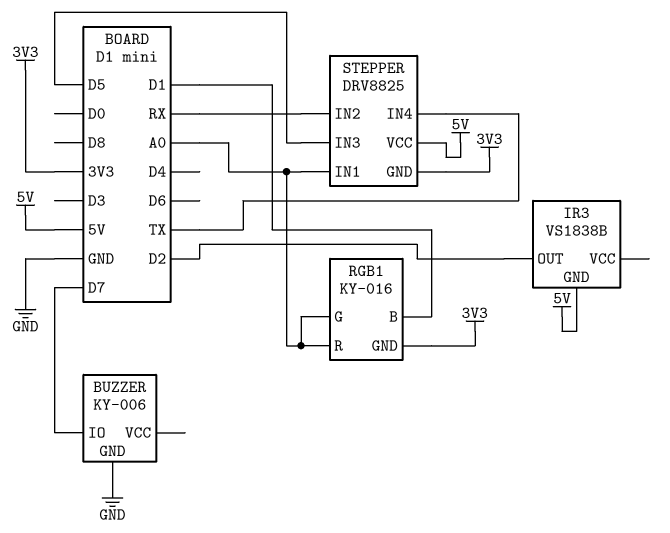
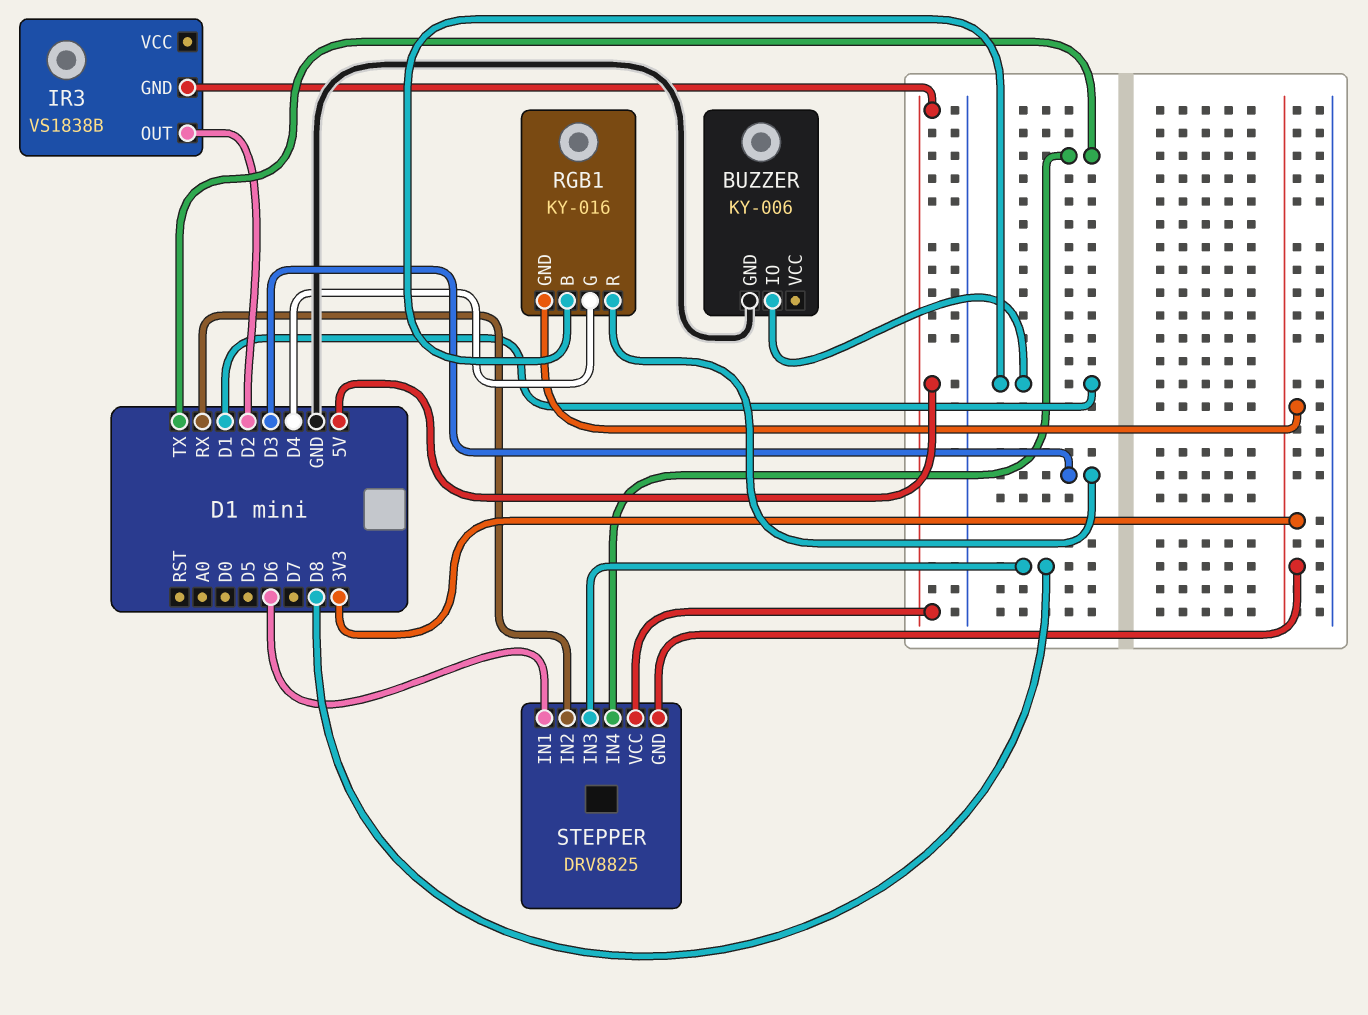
BUZZER pin IO: D7 -> D1
RGB1 pin G: A0 -> D4
RGB1 pin R: A0 -> D3
STEPPER pin IN1: A0 -> D6
STEPPER pin IN3: D5 -> D8

